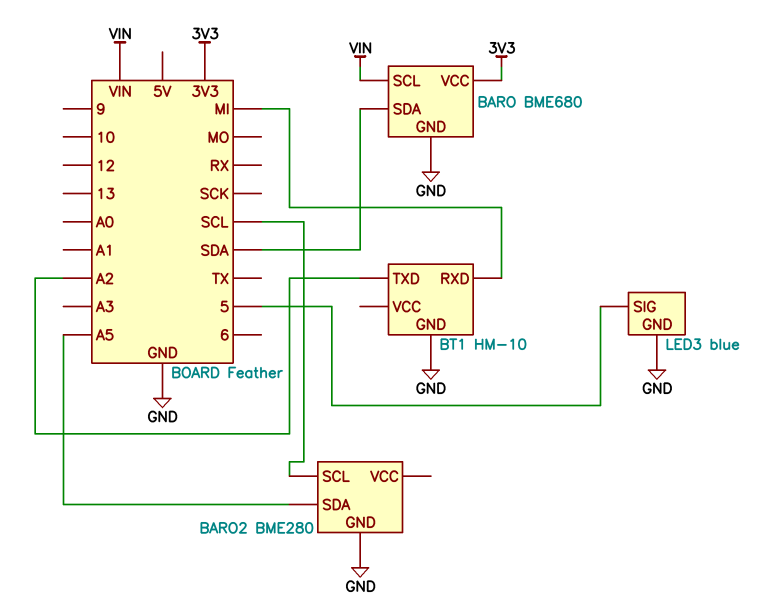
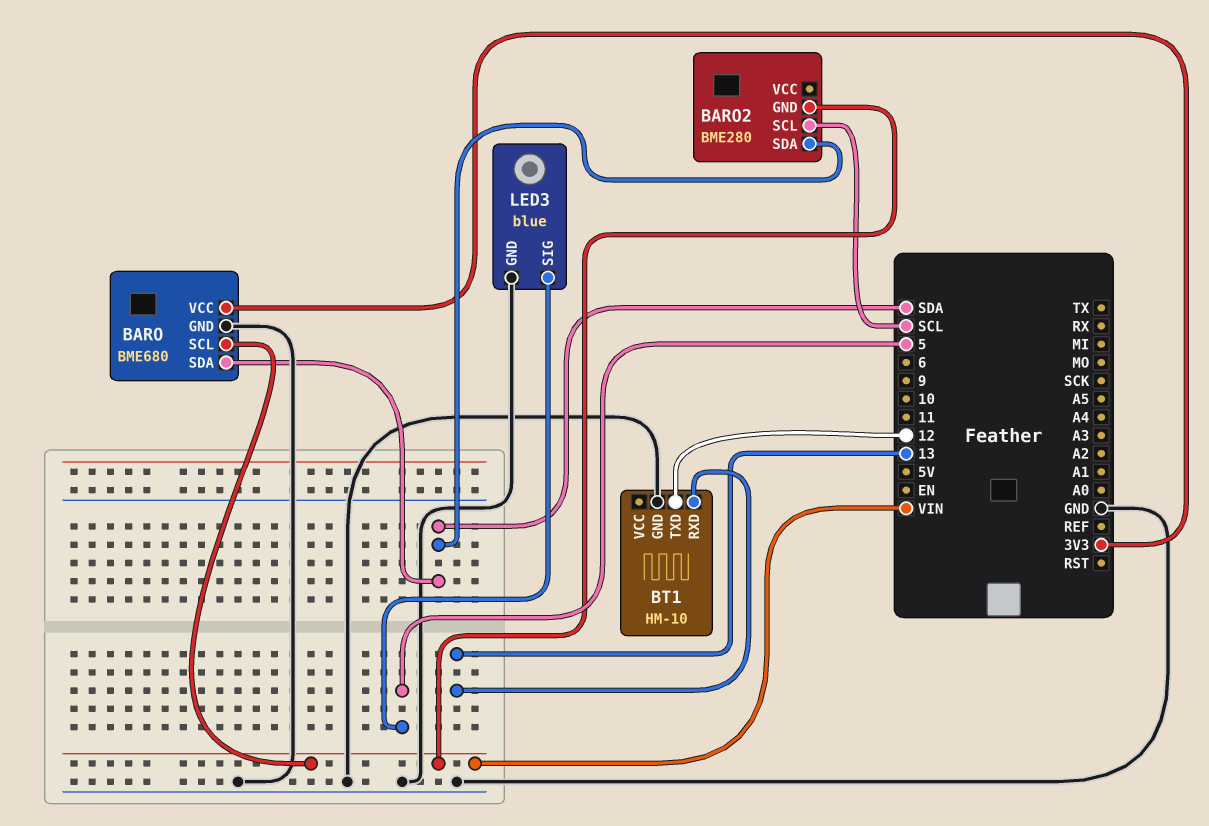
BARO2 pin GND: GND -> VIN
BARO2 pin SDA: A5 -> SDA
BT1 pin RXD: MI -> 13
BT1 pin TXD: A2 -> 12

